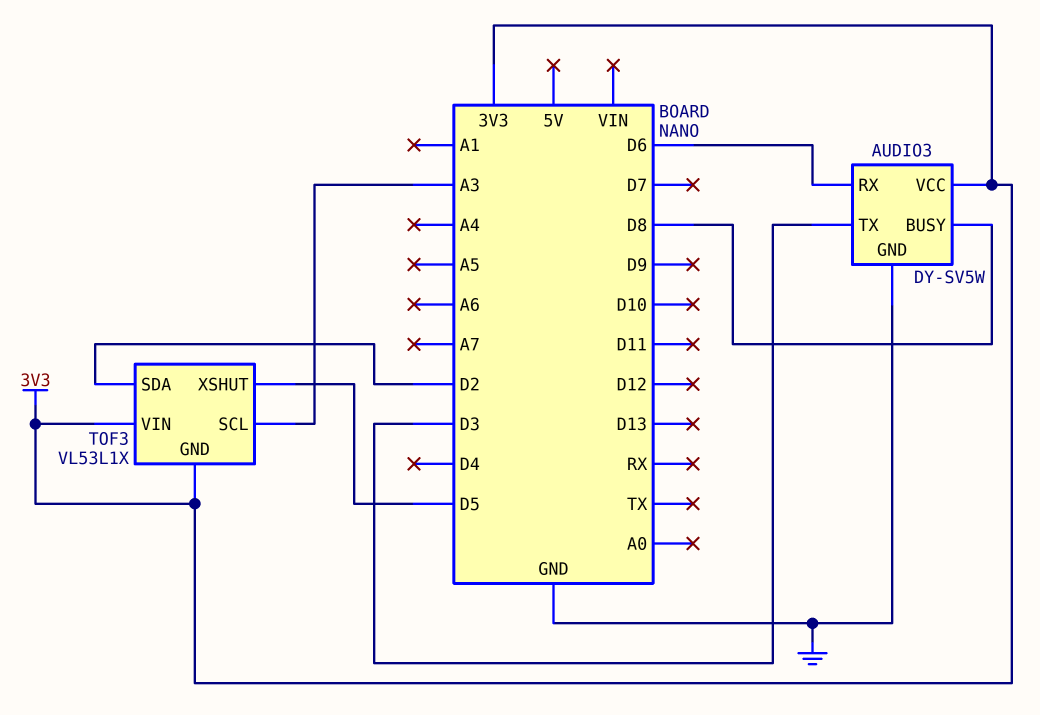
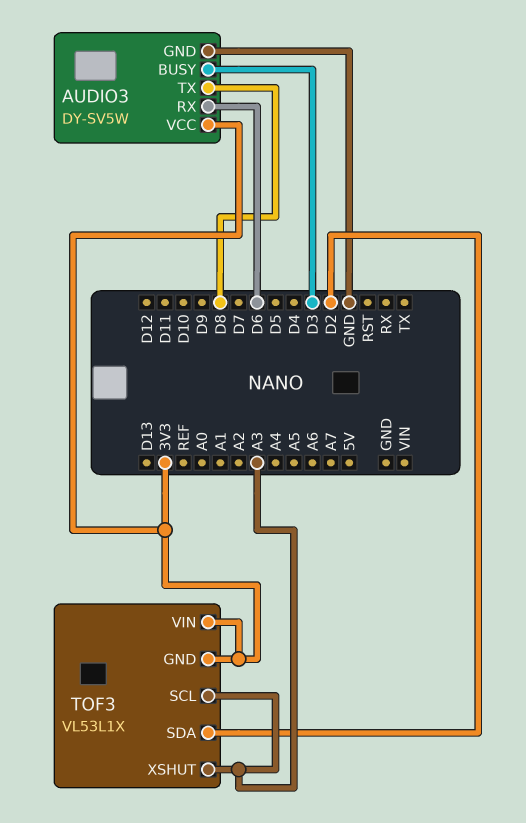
AUDIO3 pin BUSY: D8 -> D3
AUDIO3 pin TX: D3 -> D8
TOF3 pin XSHUT: D5 -> A3

